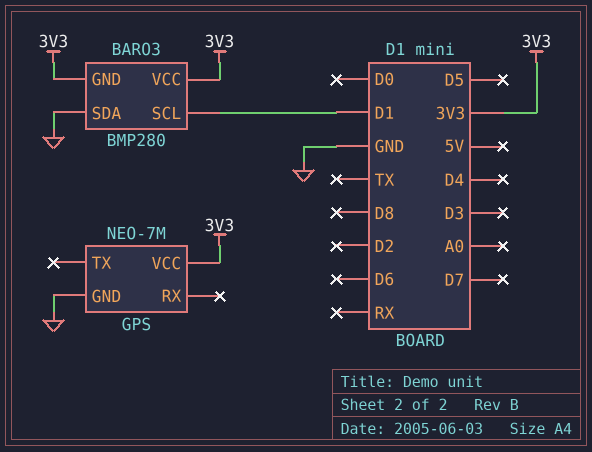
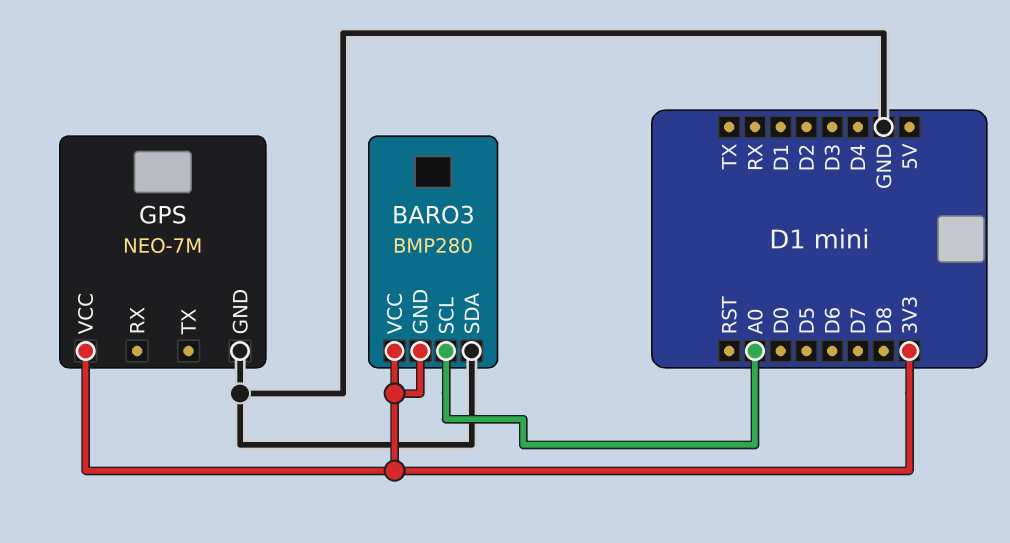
BARO3 pin SCL: D1 -> A0

